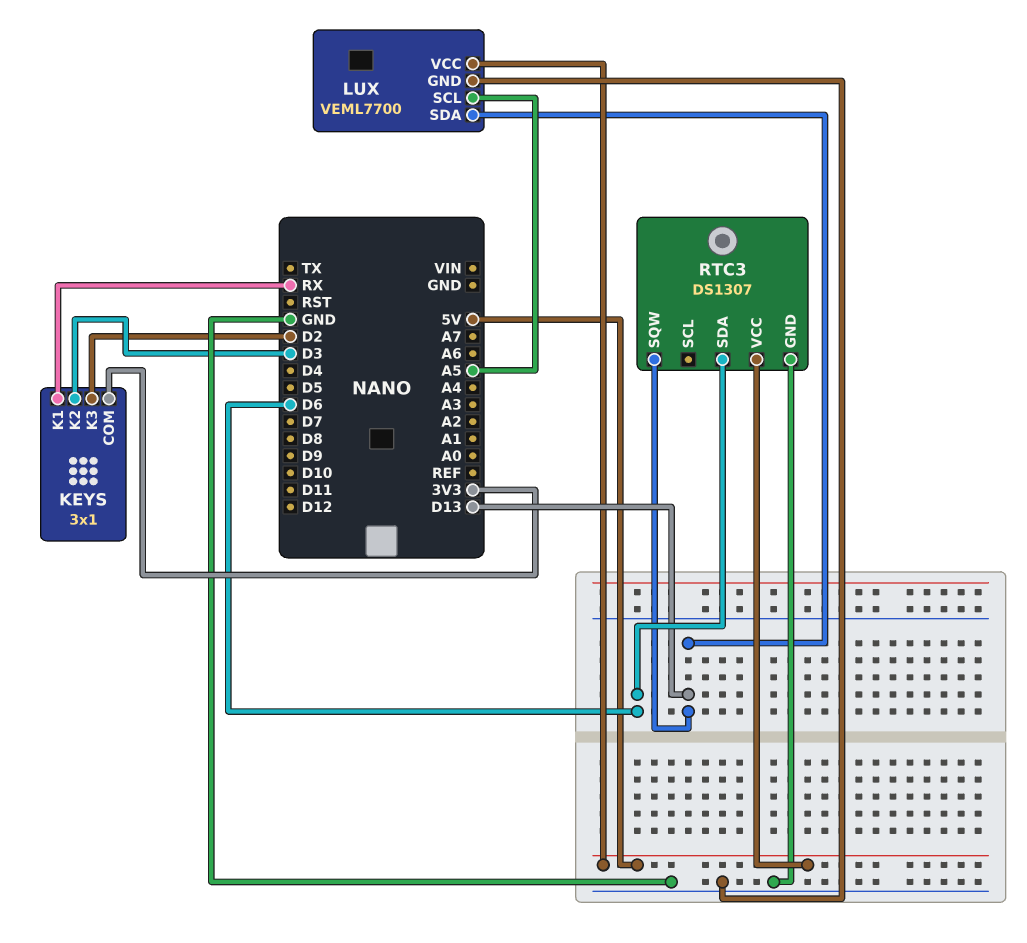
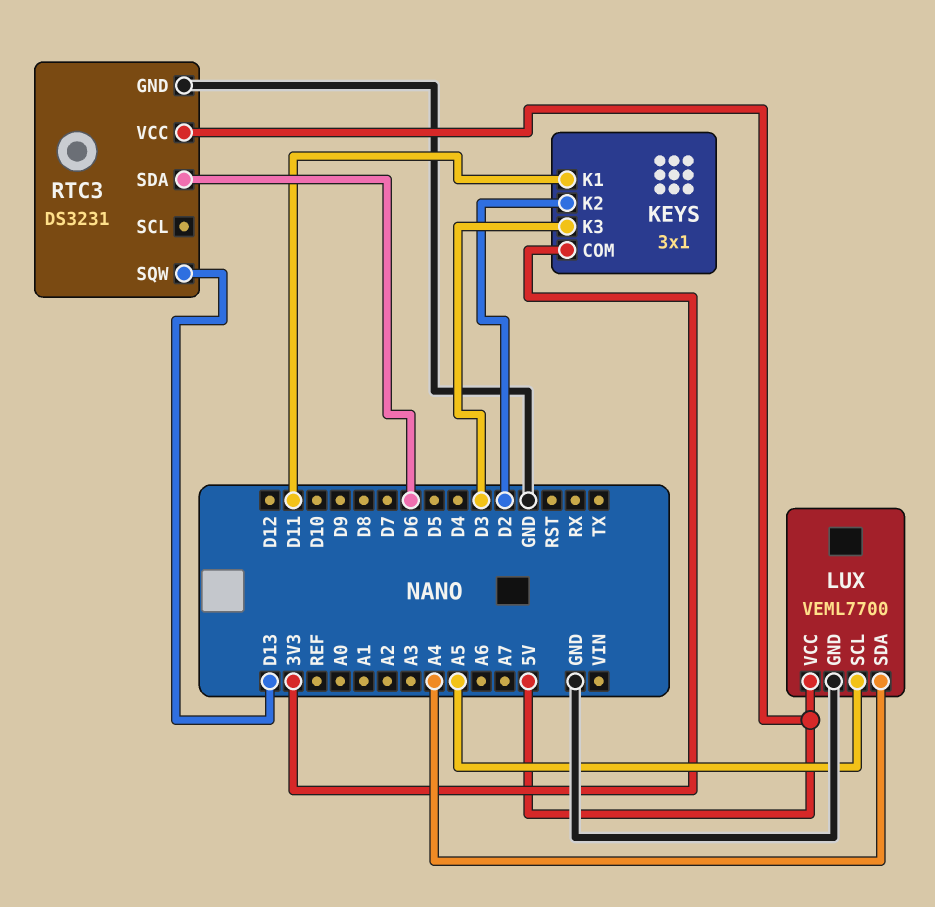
KEYS pin K1: RX -> D11
KEYS pin K2: D3 -> D2
KEYS pin K3: D2 -> D3
LUX pin SDA: D13 -> A4
RTC3: DS1307 -> DS3231

